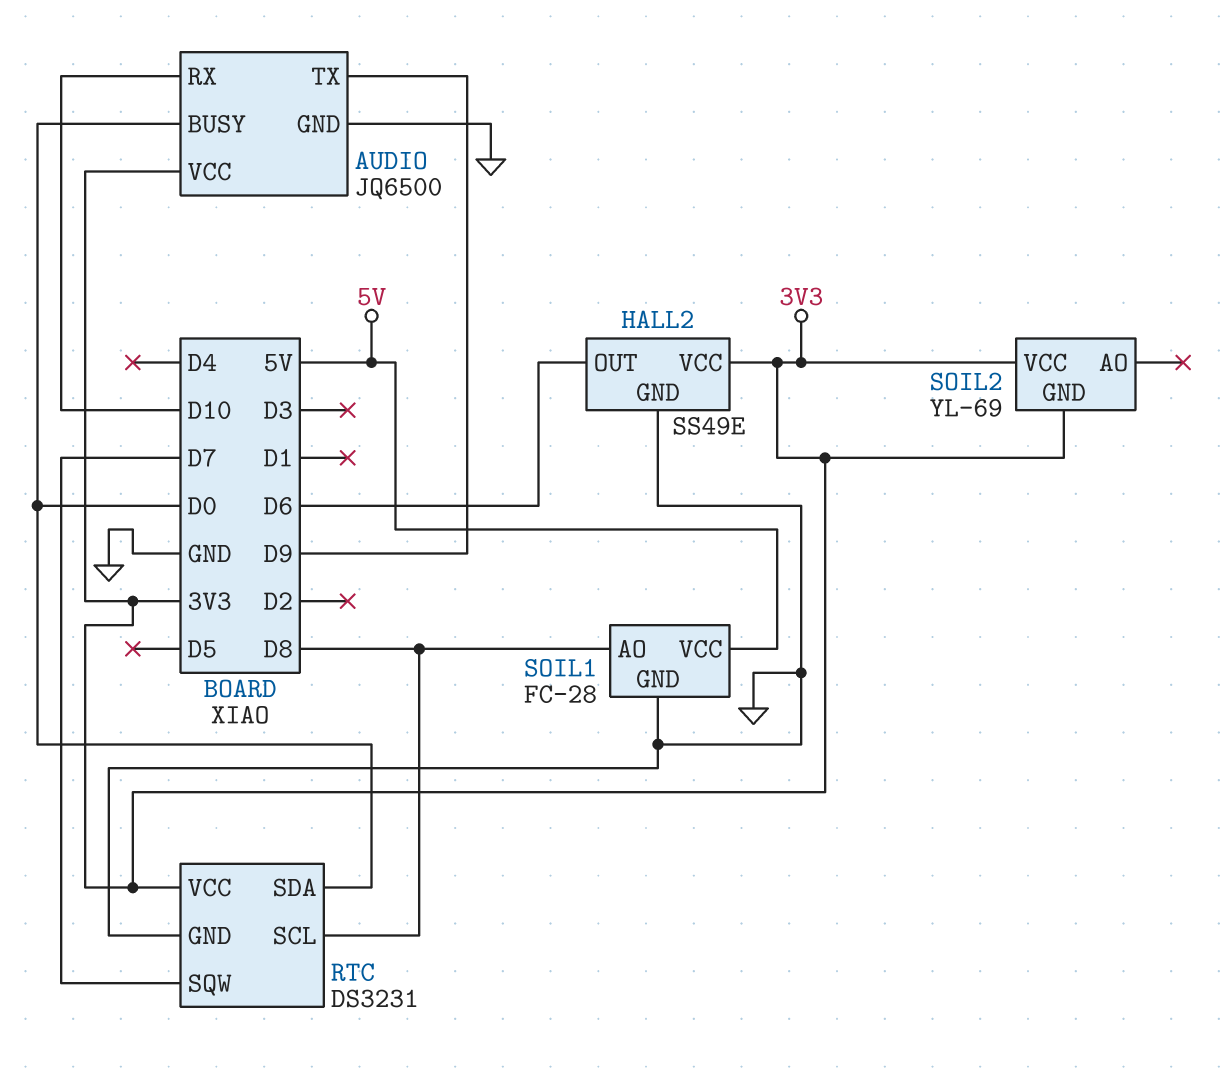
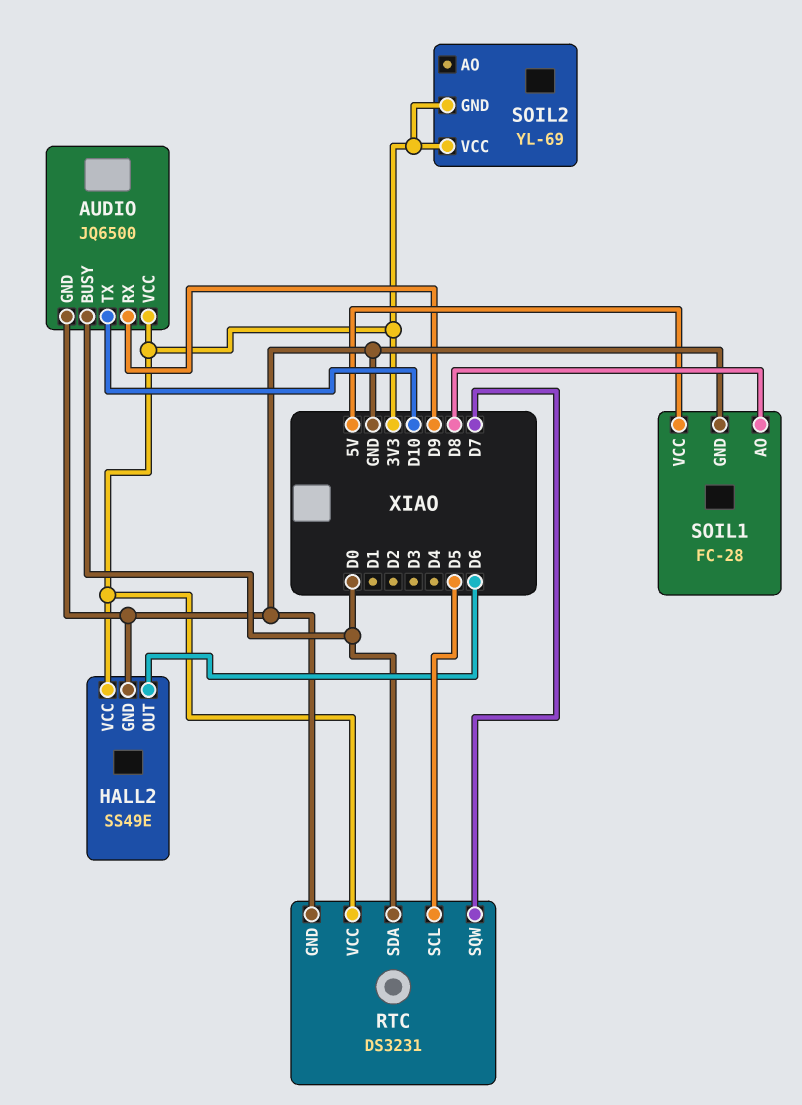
AUDIO pin RX: D10 -> D9
AUDIO pin TX: D9 -> D10
RTC pin SCL: D8 -> D5

